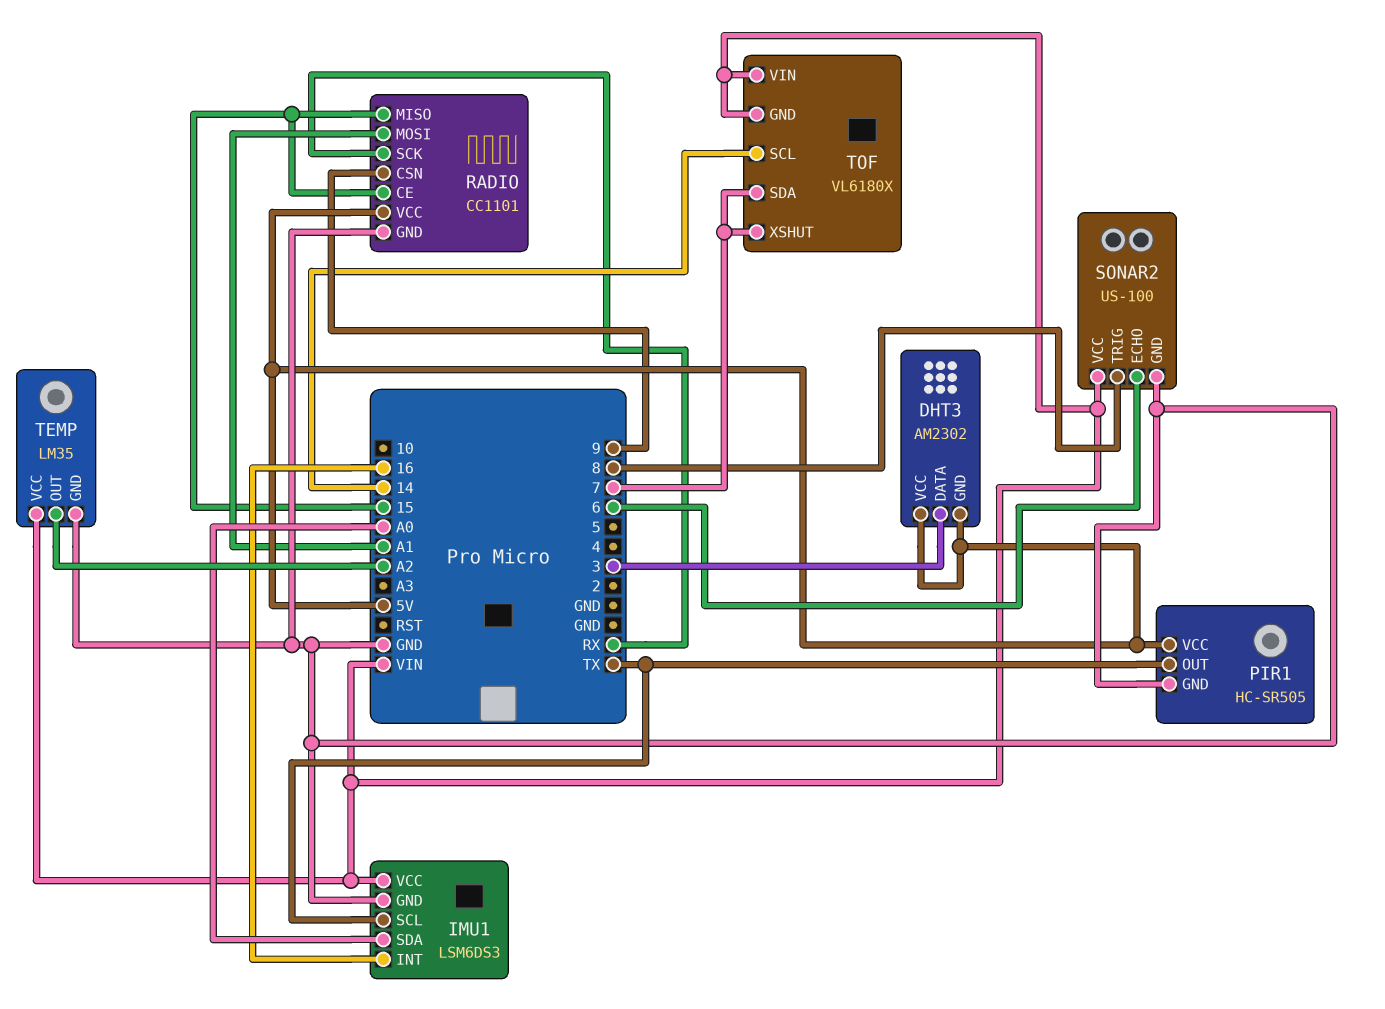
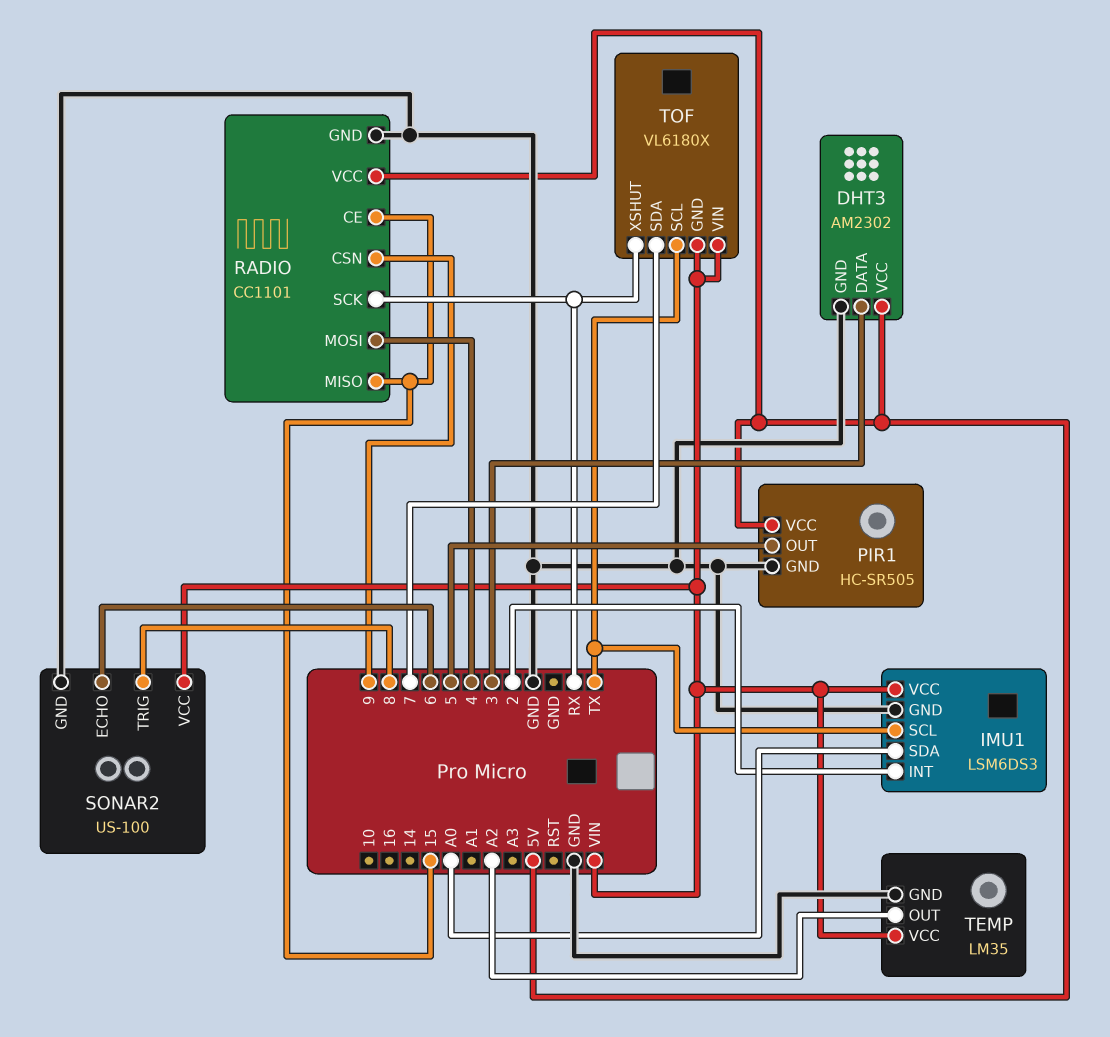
DHT3 pin GND: 5V -> GND
IMU1 pin INT: 16 -> 2
PIR1 pin OUT: TX -> 5
RADIO pin MOSI: A1 -> 4
TOF pin SCL: 14 -> TX
TOF pin XSHUT: 7 -> RX

